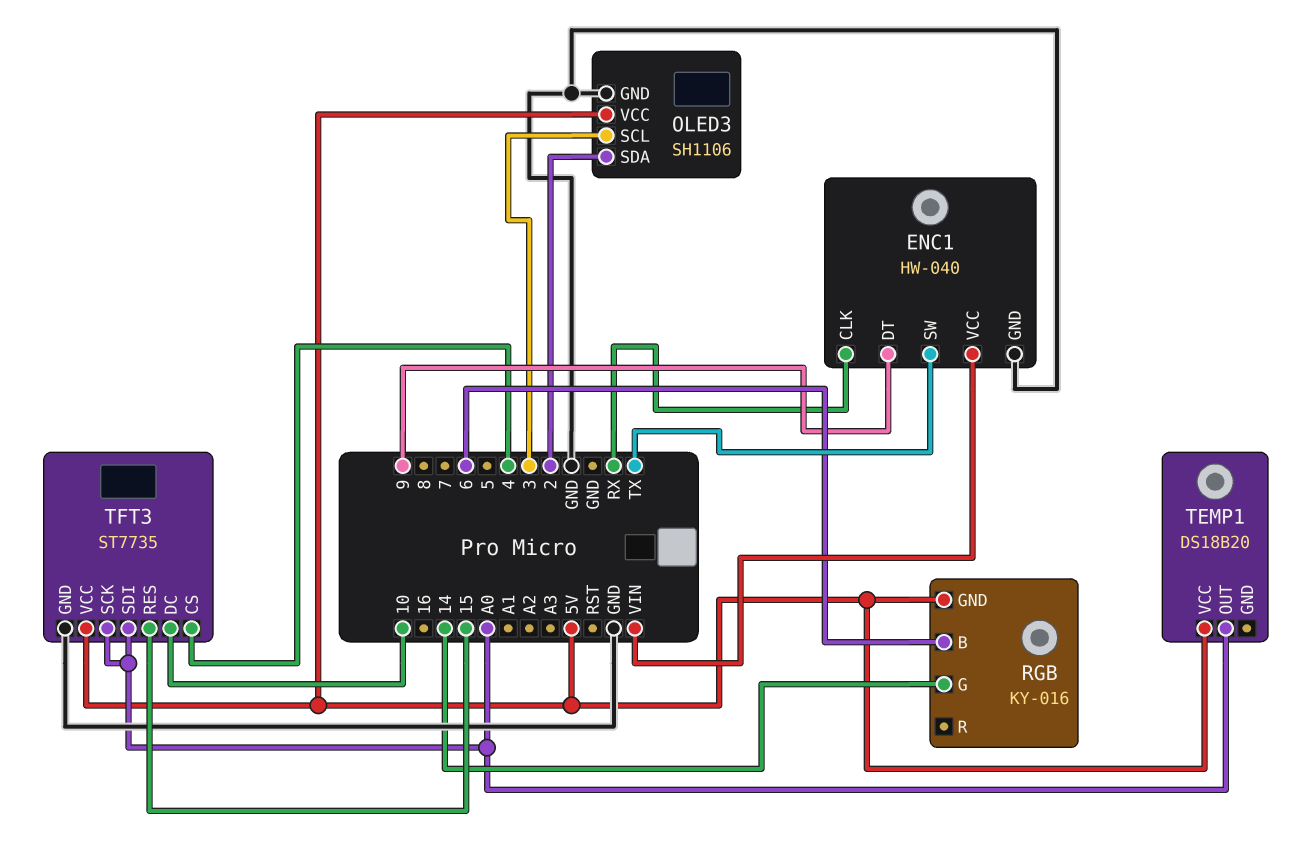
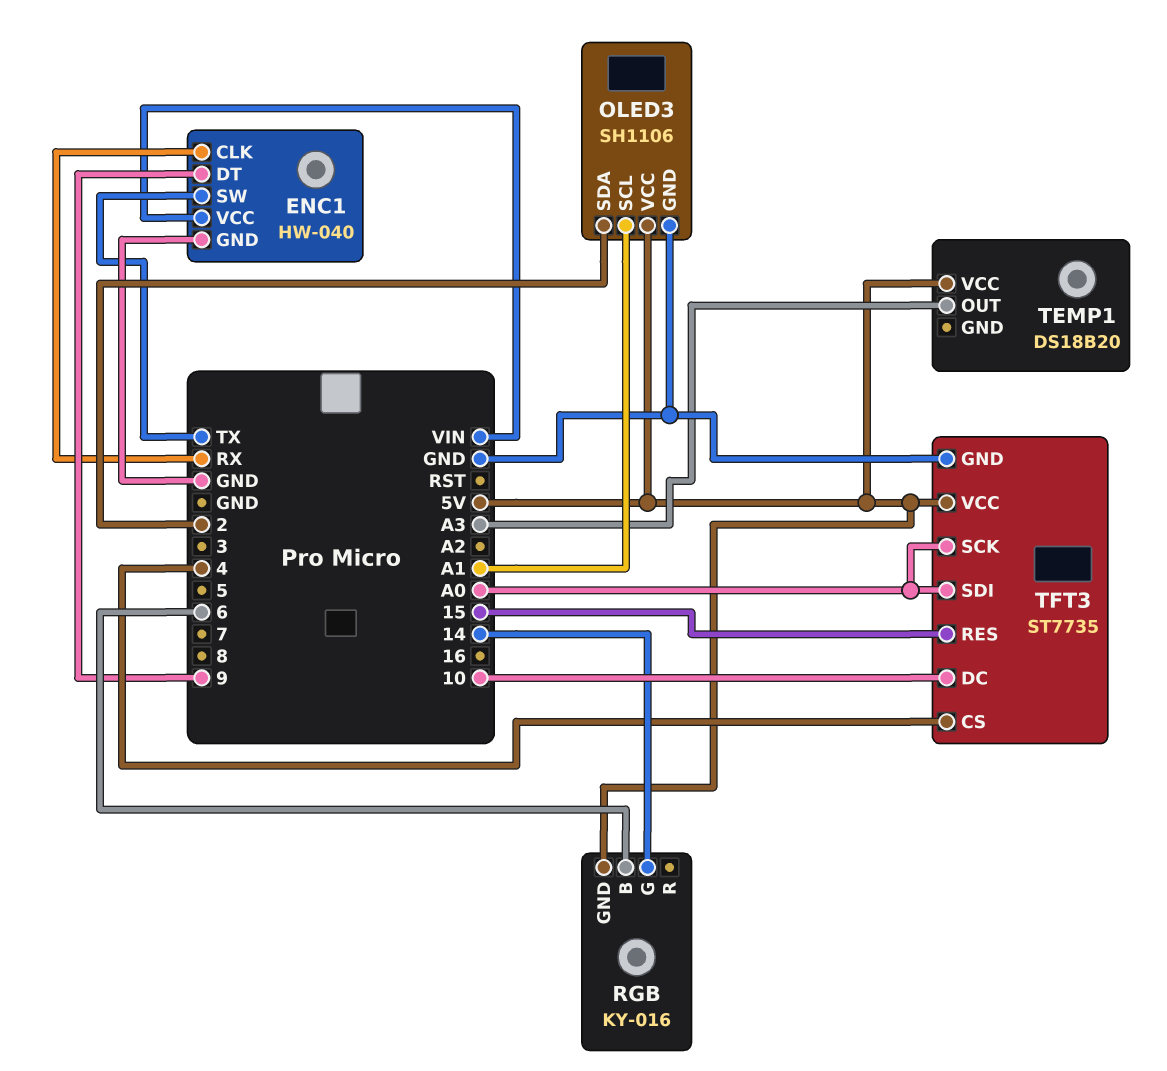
OLED3 pin SCL: 3 -> A1
TEMP1 pin OUT: A0 -> A3

